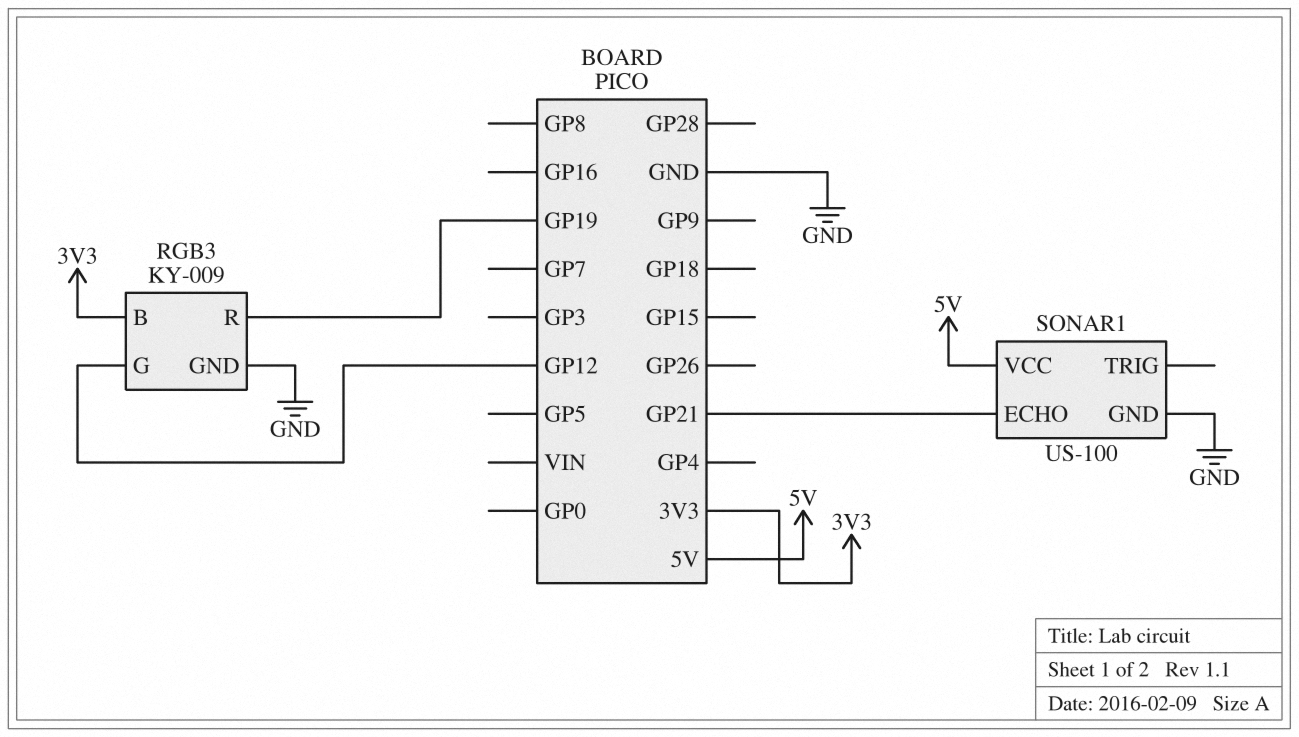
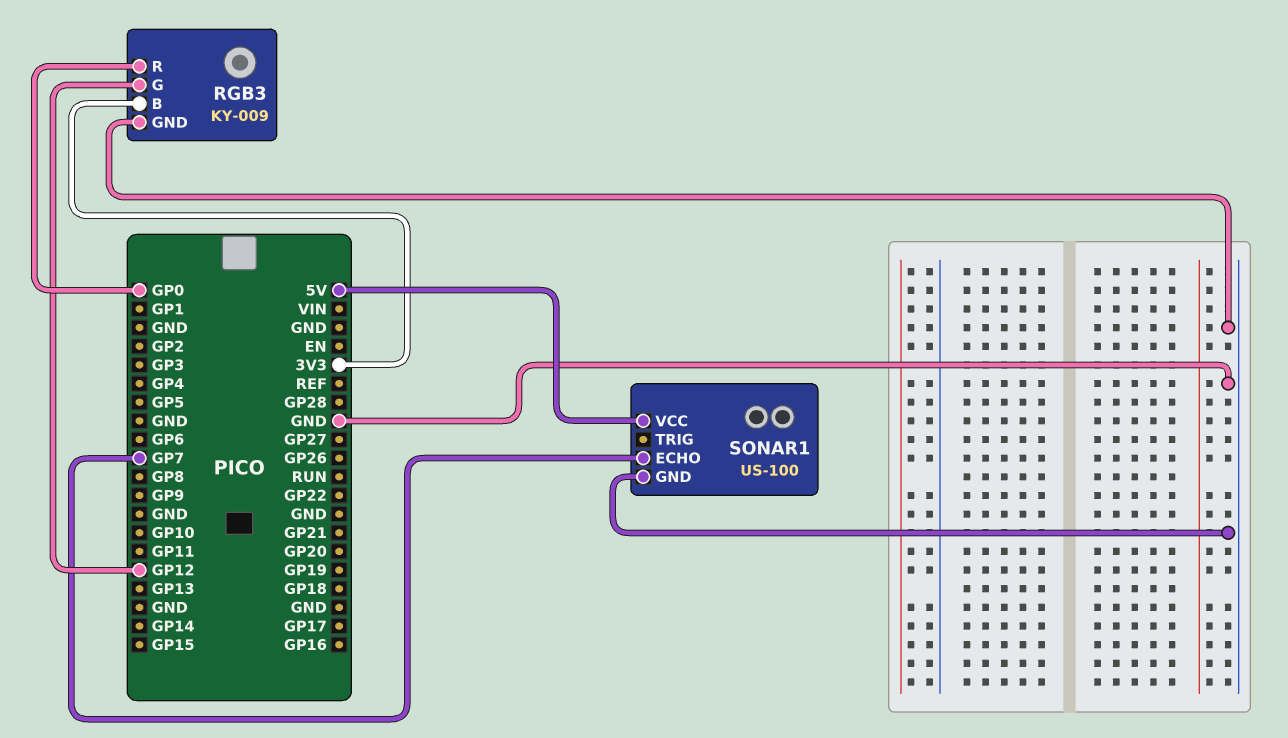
RGB3 pin R: GP19 -> GP0
SONAR1 pin ECHO: GP21 -> GP7

